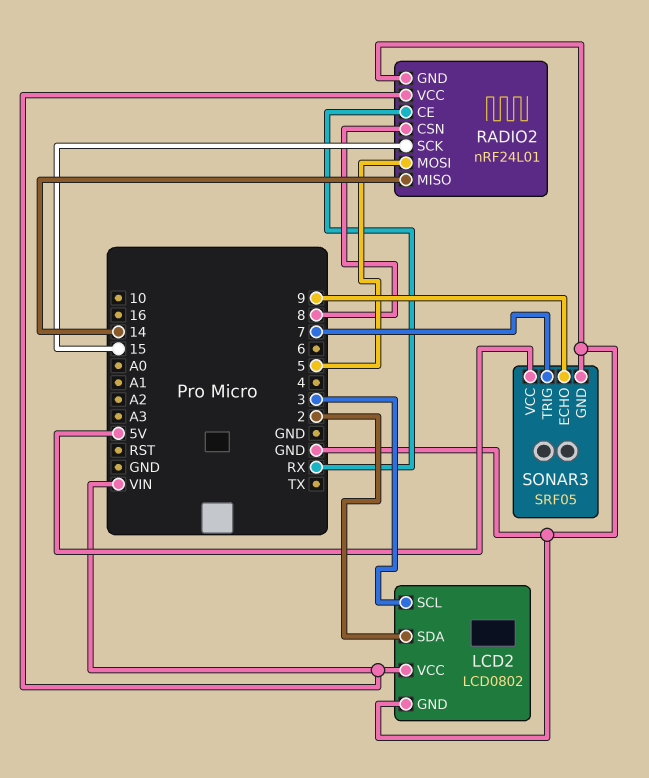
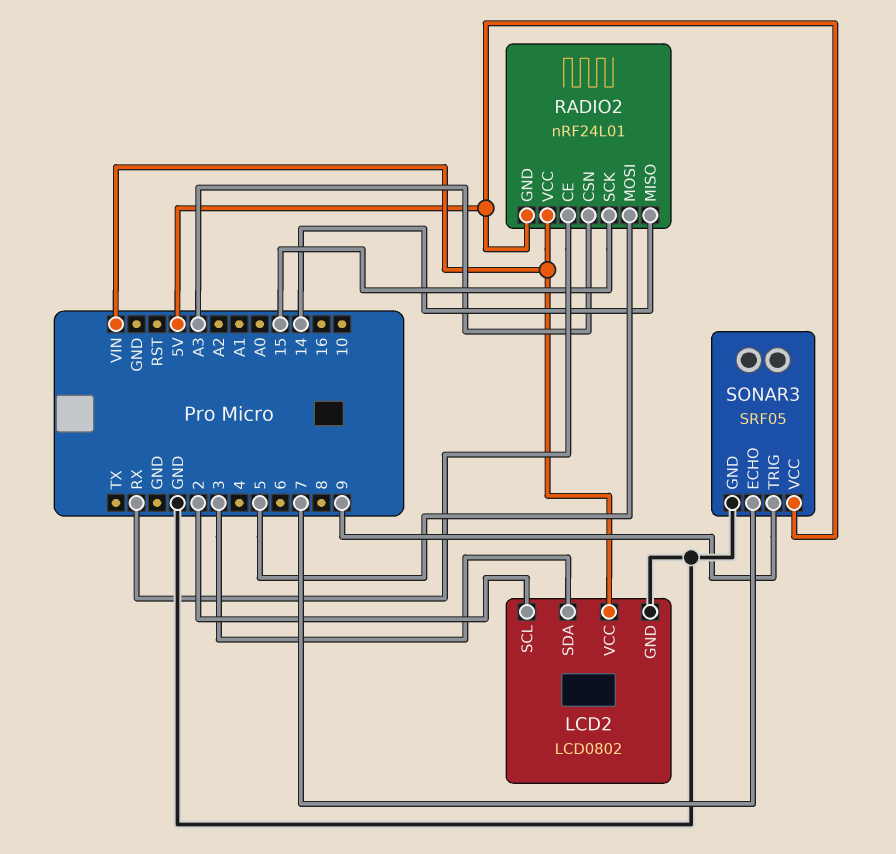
LCD2 pin SCL: 3 -> 2
LCD2 pin SDA: 2 -> 3
RADIO2 pin CSN: 8 -> A3
RADIO2 pin GND: GND -> 5V
SONAR3 pin ECHO: 9 -> 7
SONAR3 pin TRIG: 7 -> 9

